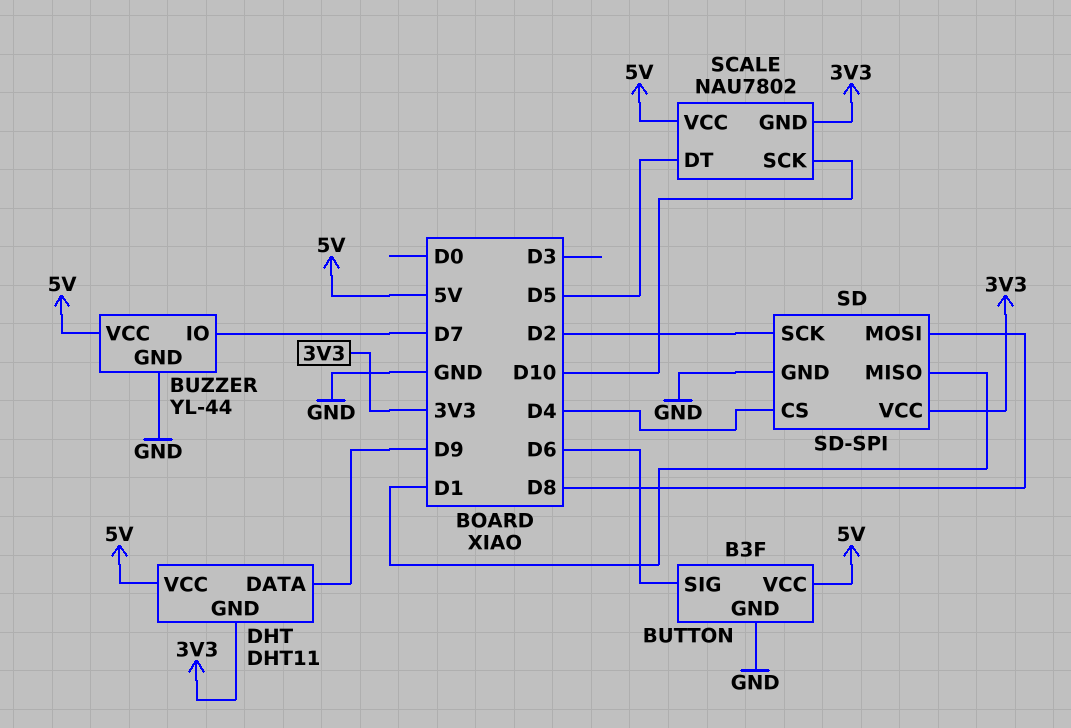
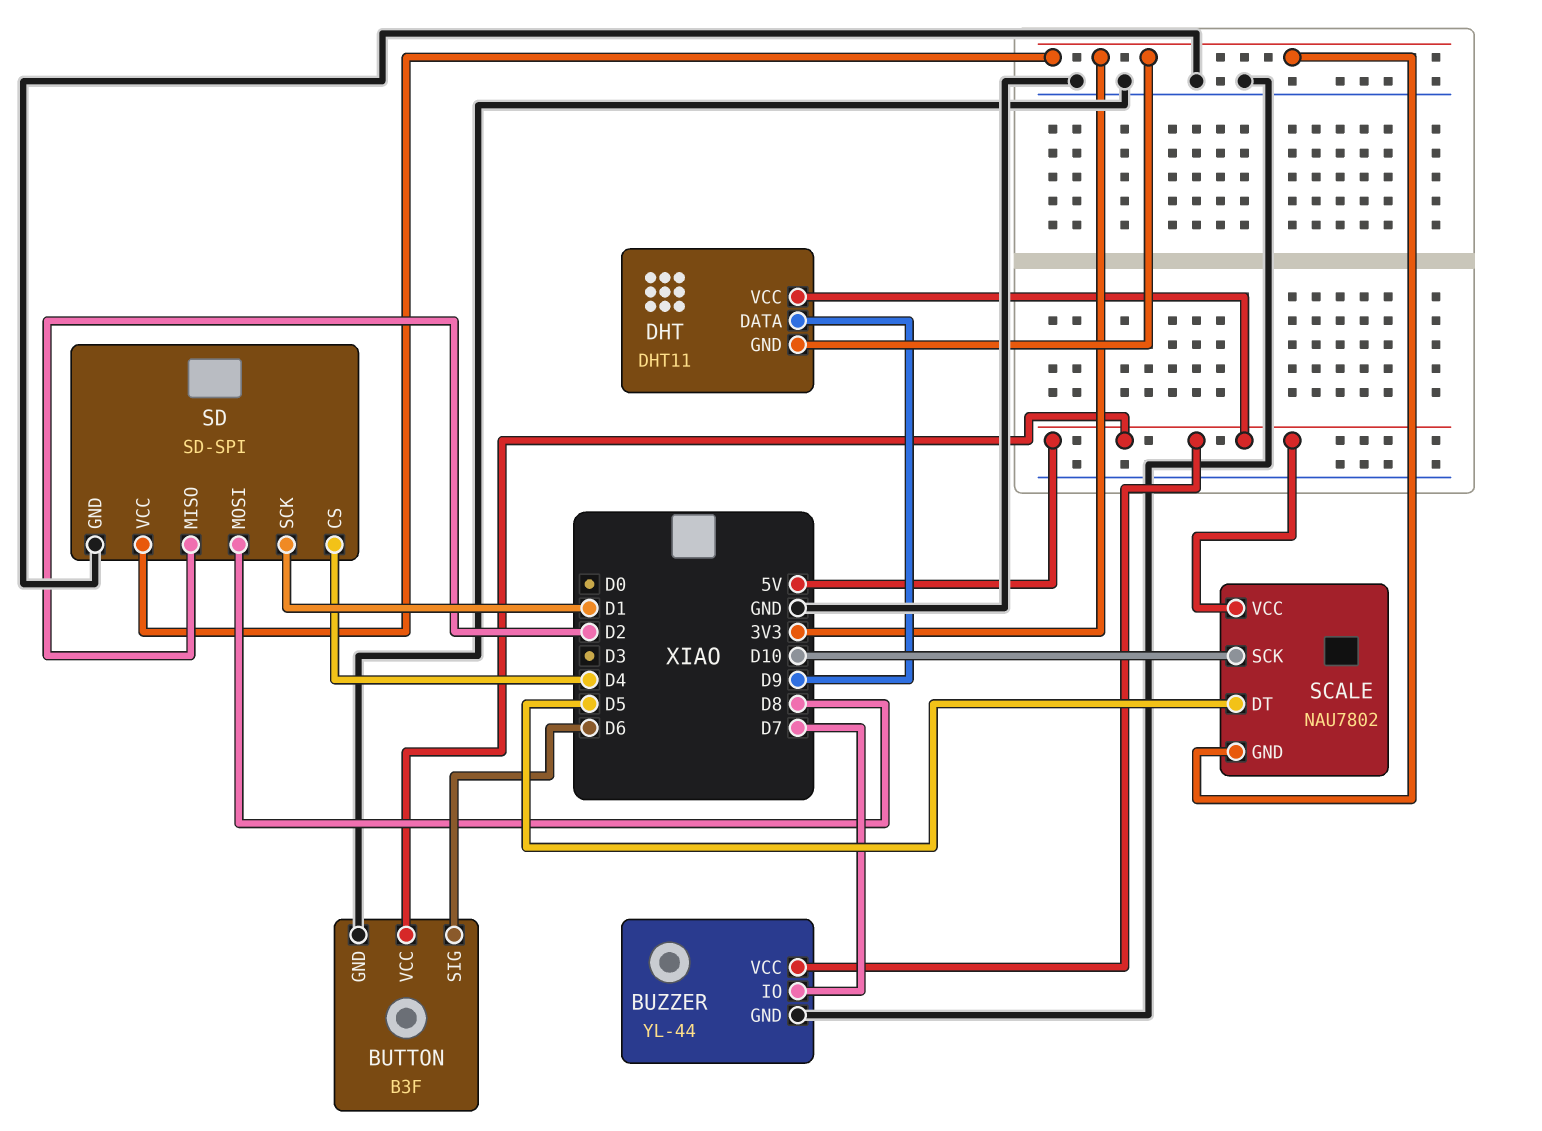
SD pin MISO: D1 -> D2
SD pin SCK: D2 -> D1

